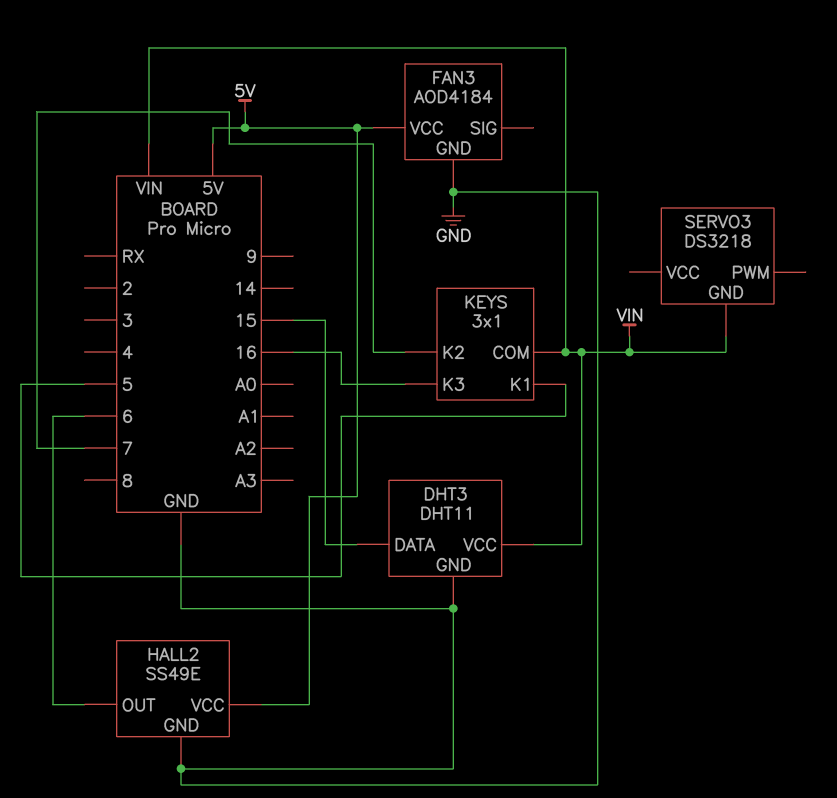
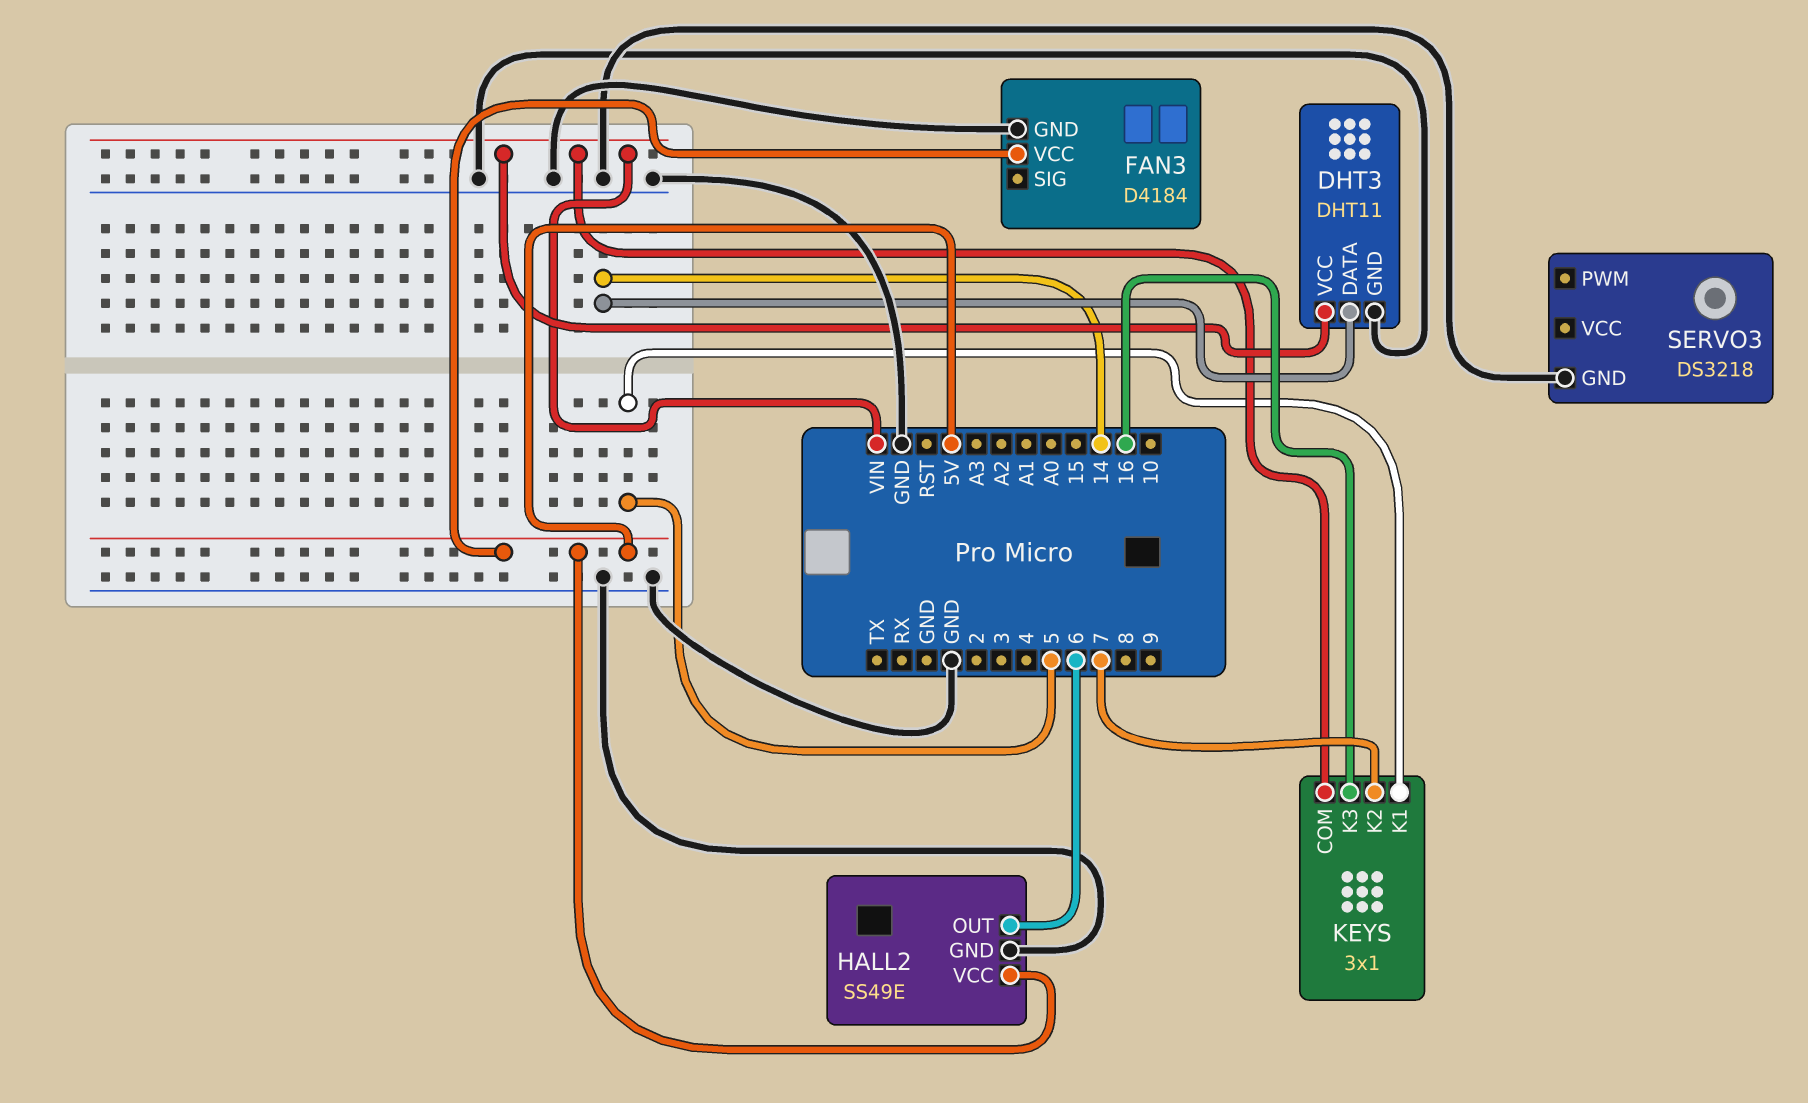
DHT3 pin DATA: 15 -> 14
FAN3: AOD4184 -> D4184
SERVO3 pin GND: VIN -> GND

